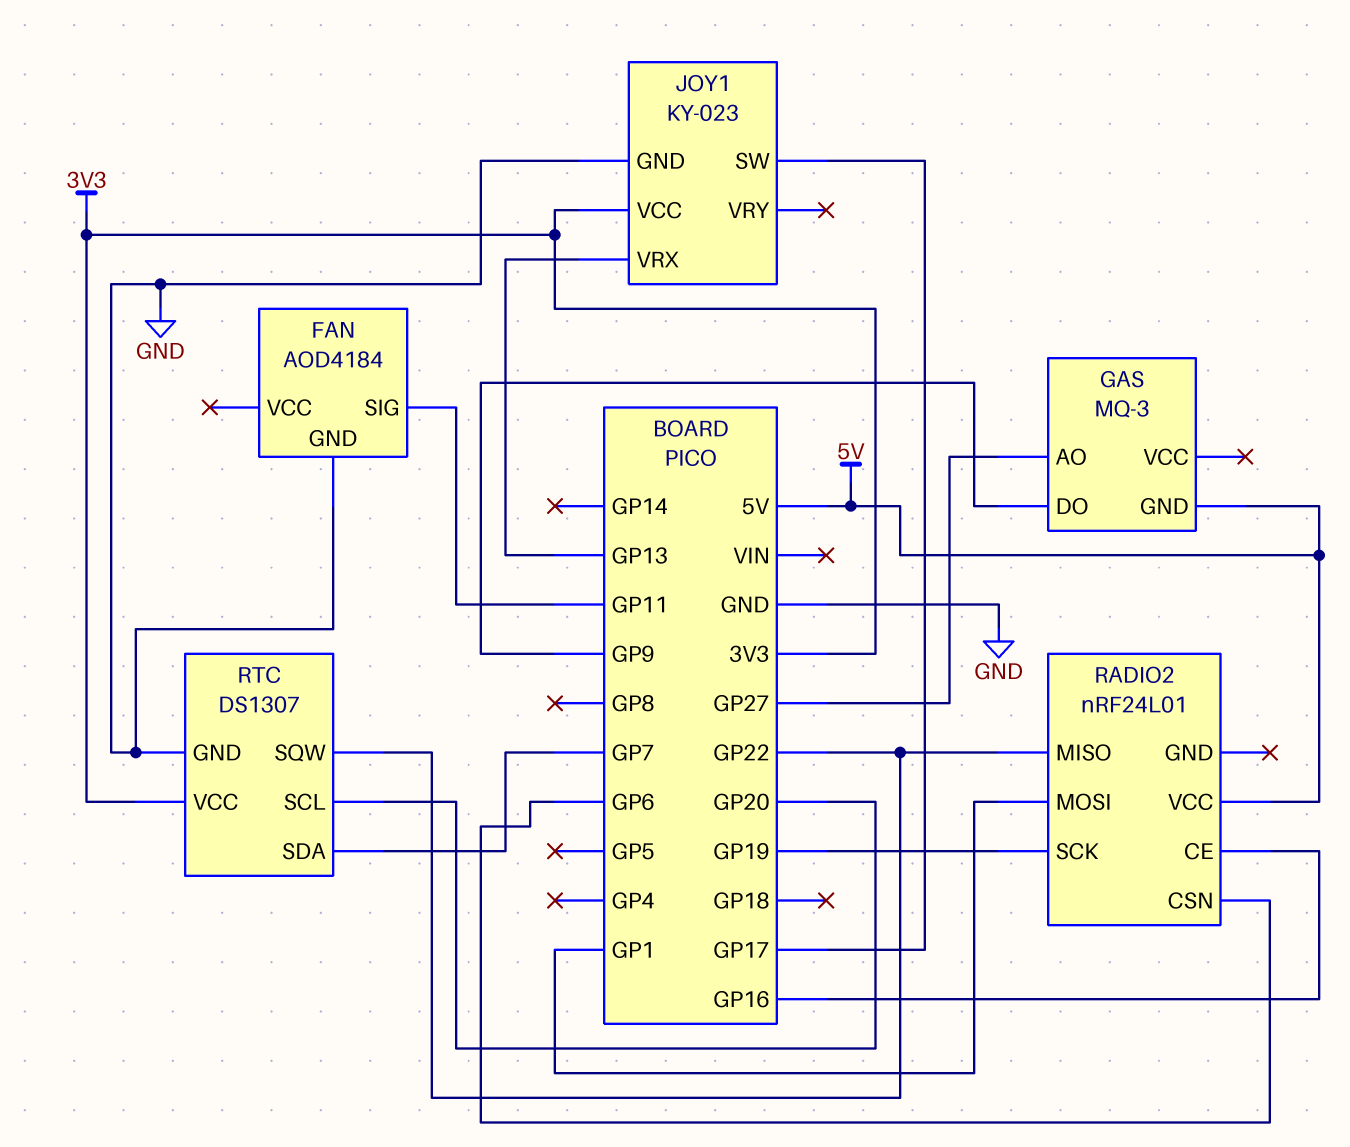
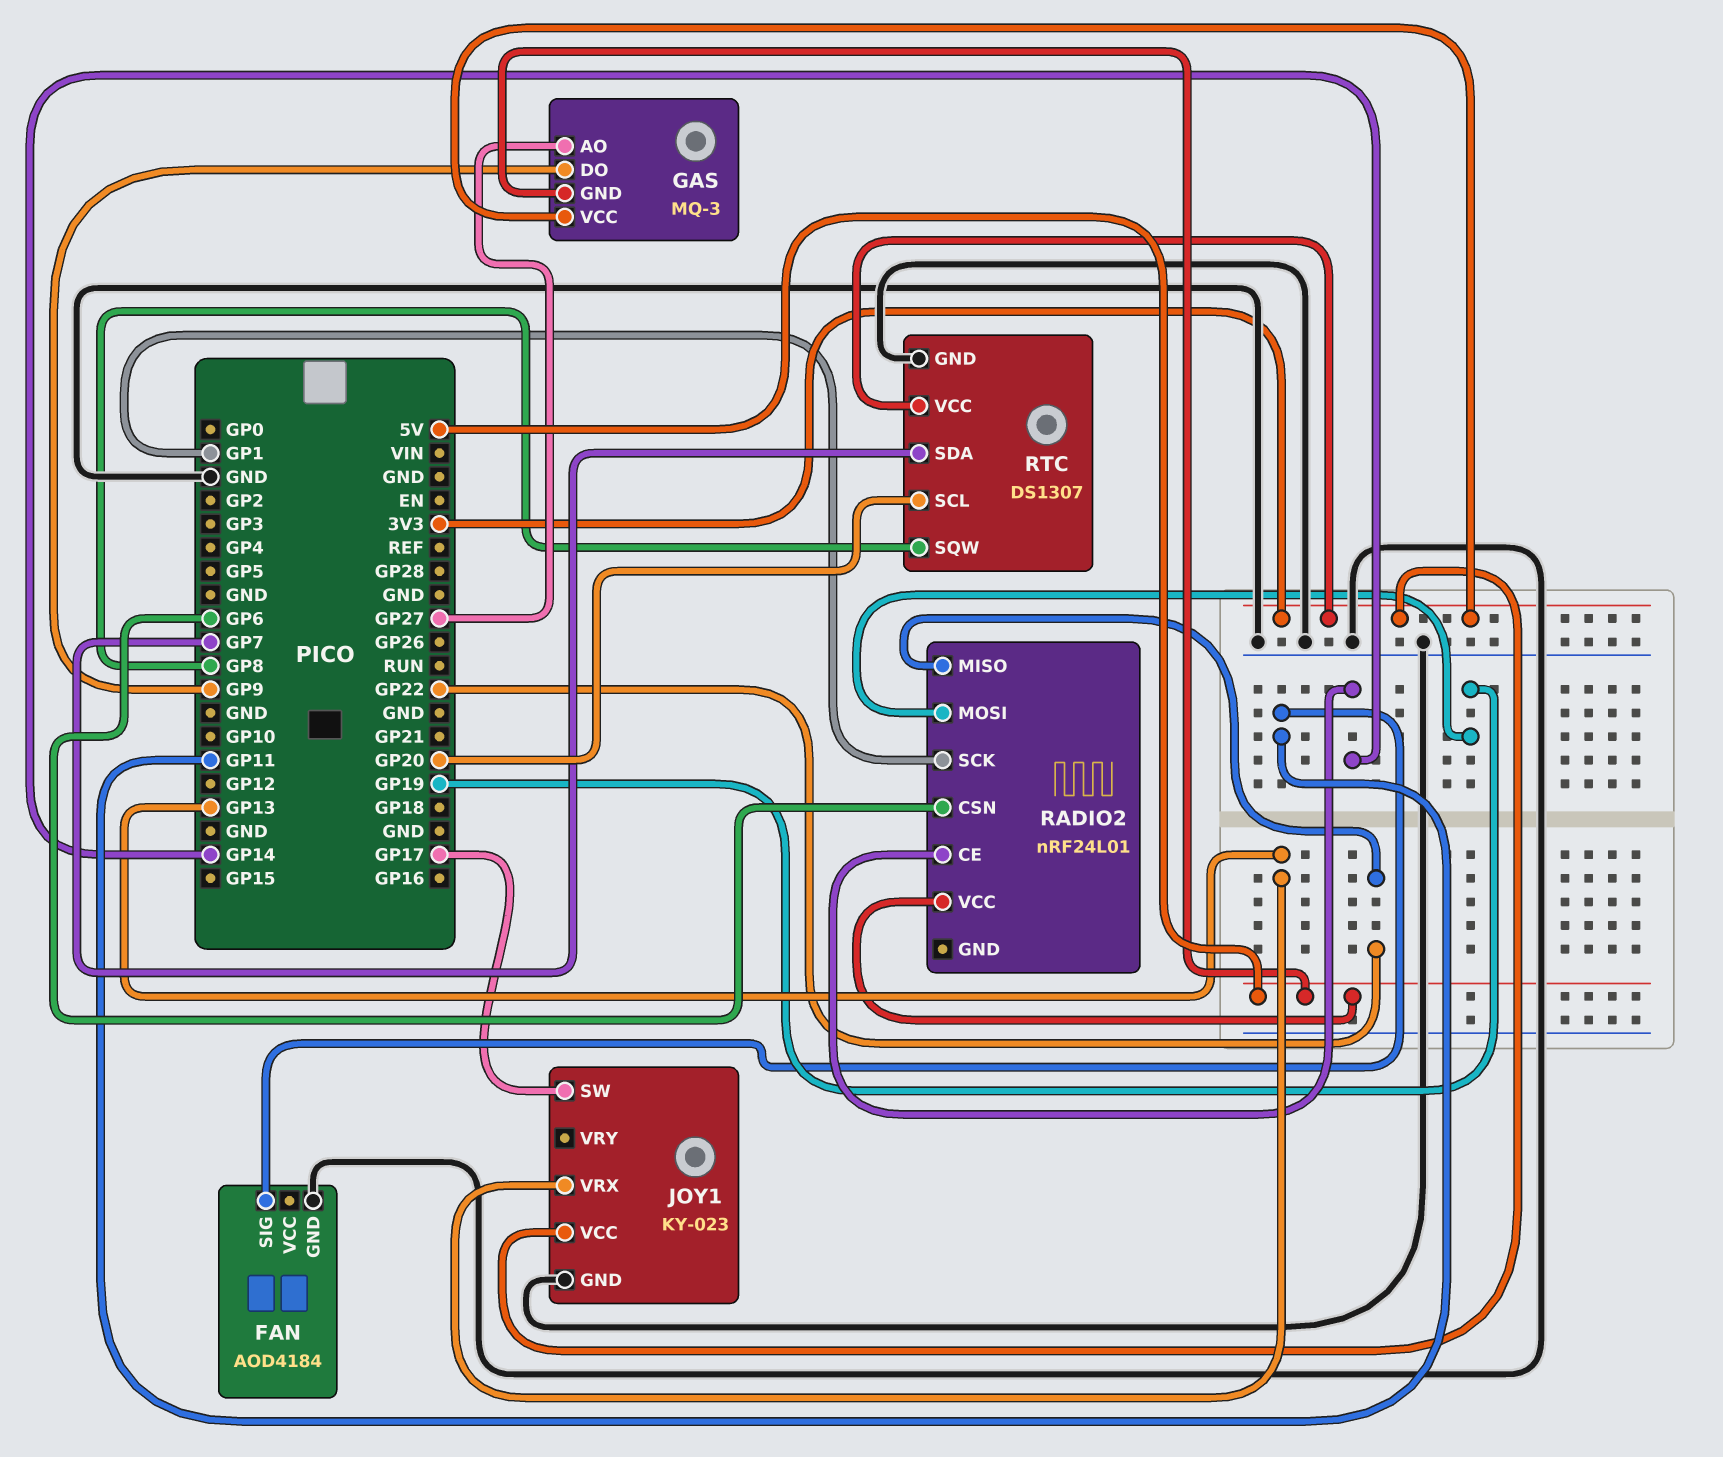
GAS pin VCC: none -> 3V3
RADIO2 pin CE: GP16 -> GP14
RADIO2 pin MOSI: GP1 -> GP19
RADIO2 pin SCK: GP19 -> GP1
RTC pin SQW: GP22 -> GP8

